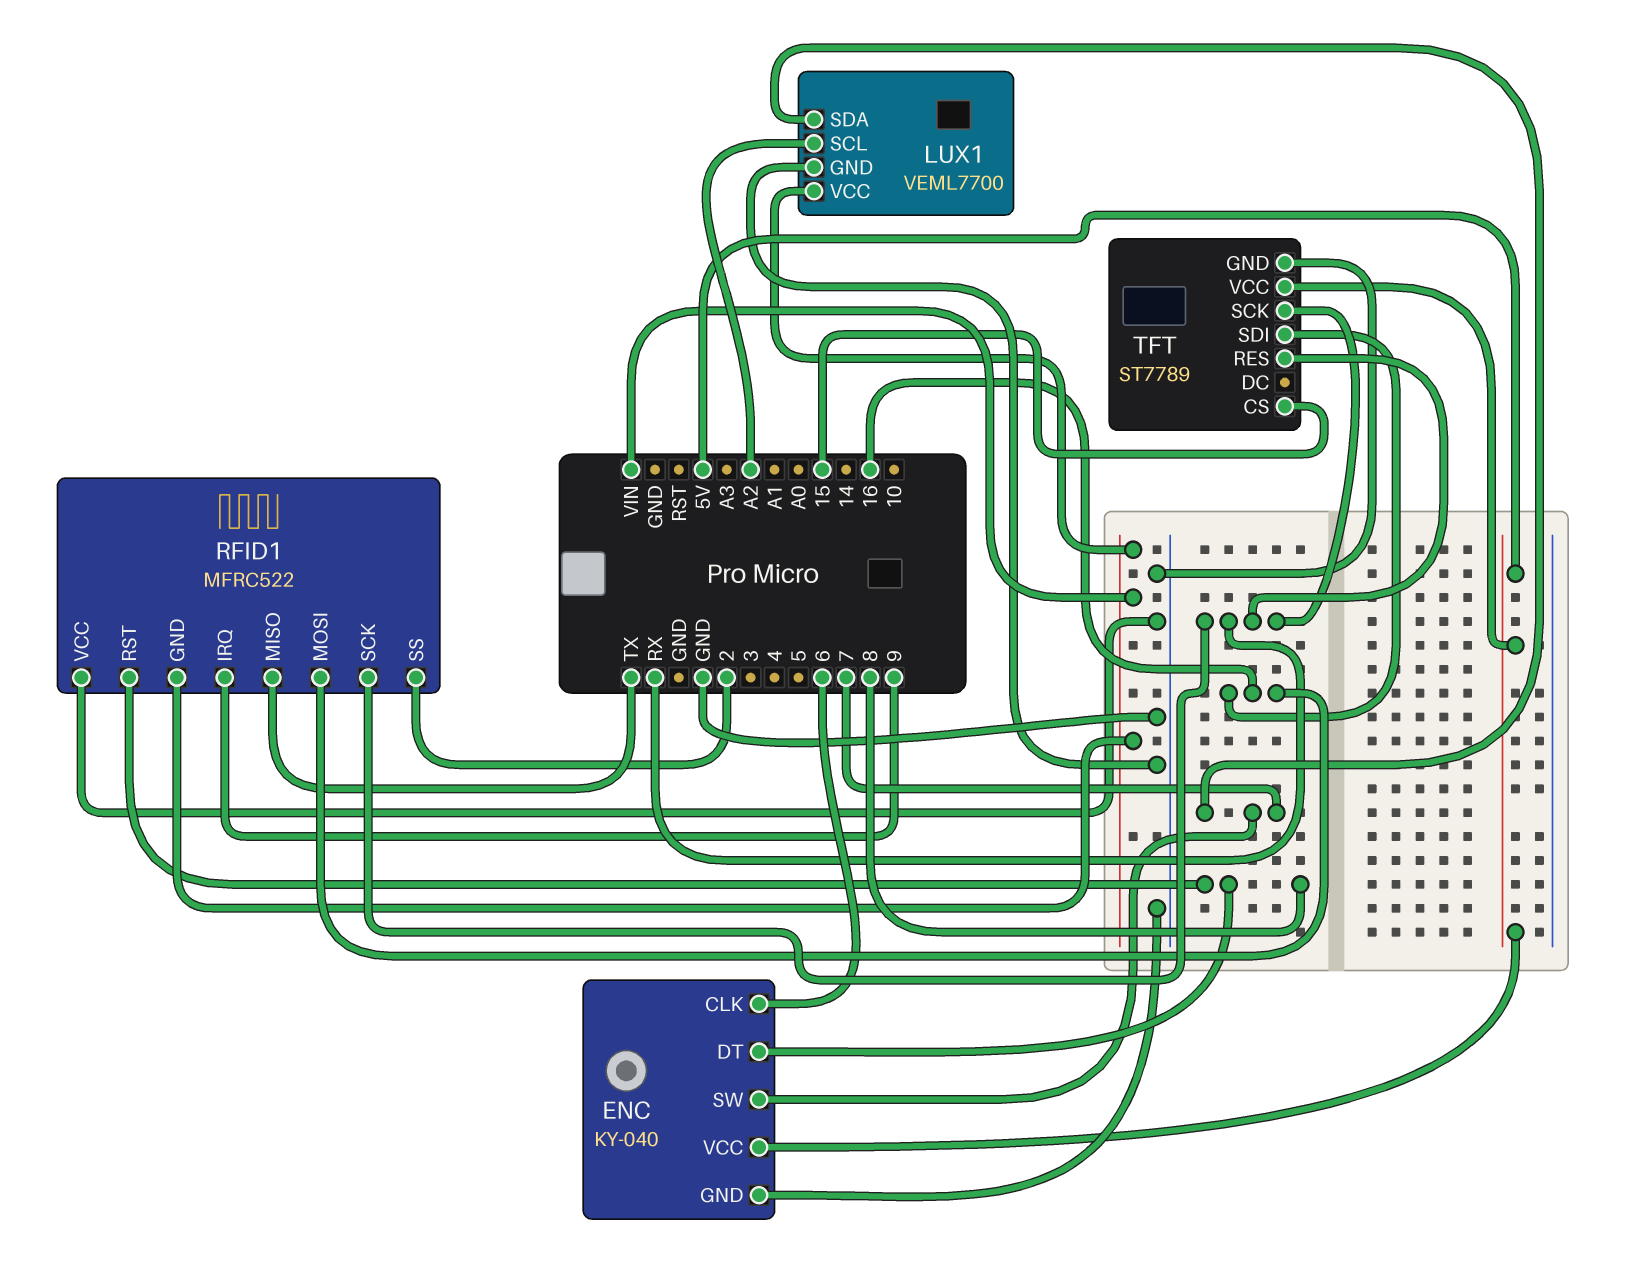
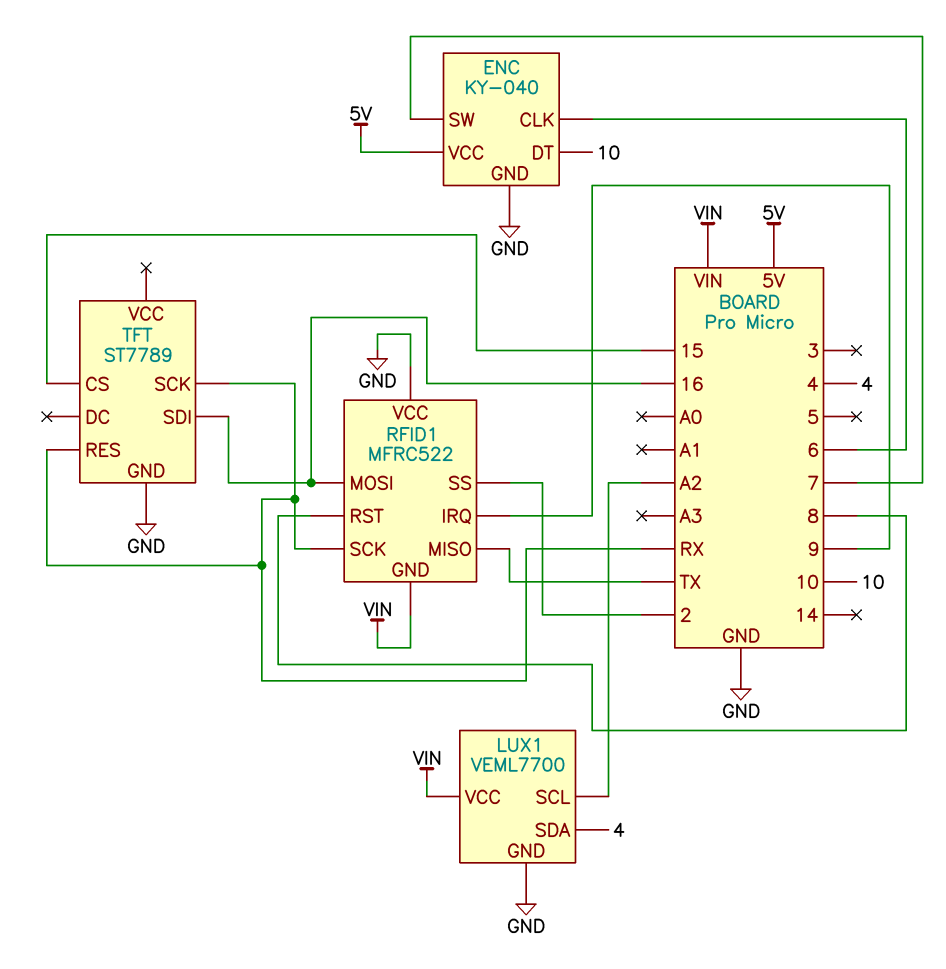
ENC pin DT: 8 -> 10
LUX1 pin SDA: 7 -> 4
TFT pin VCC: 5V -> none

